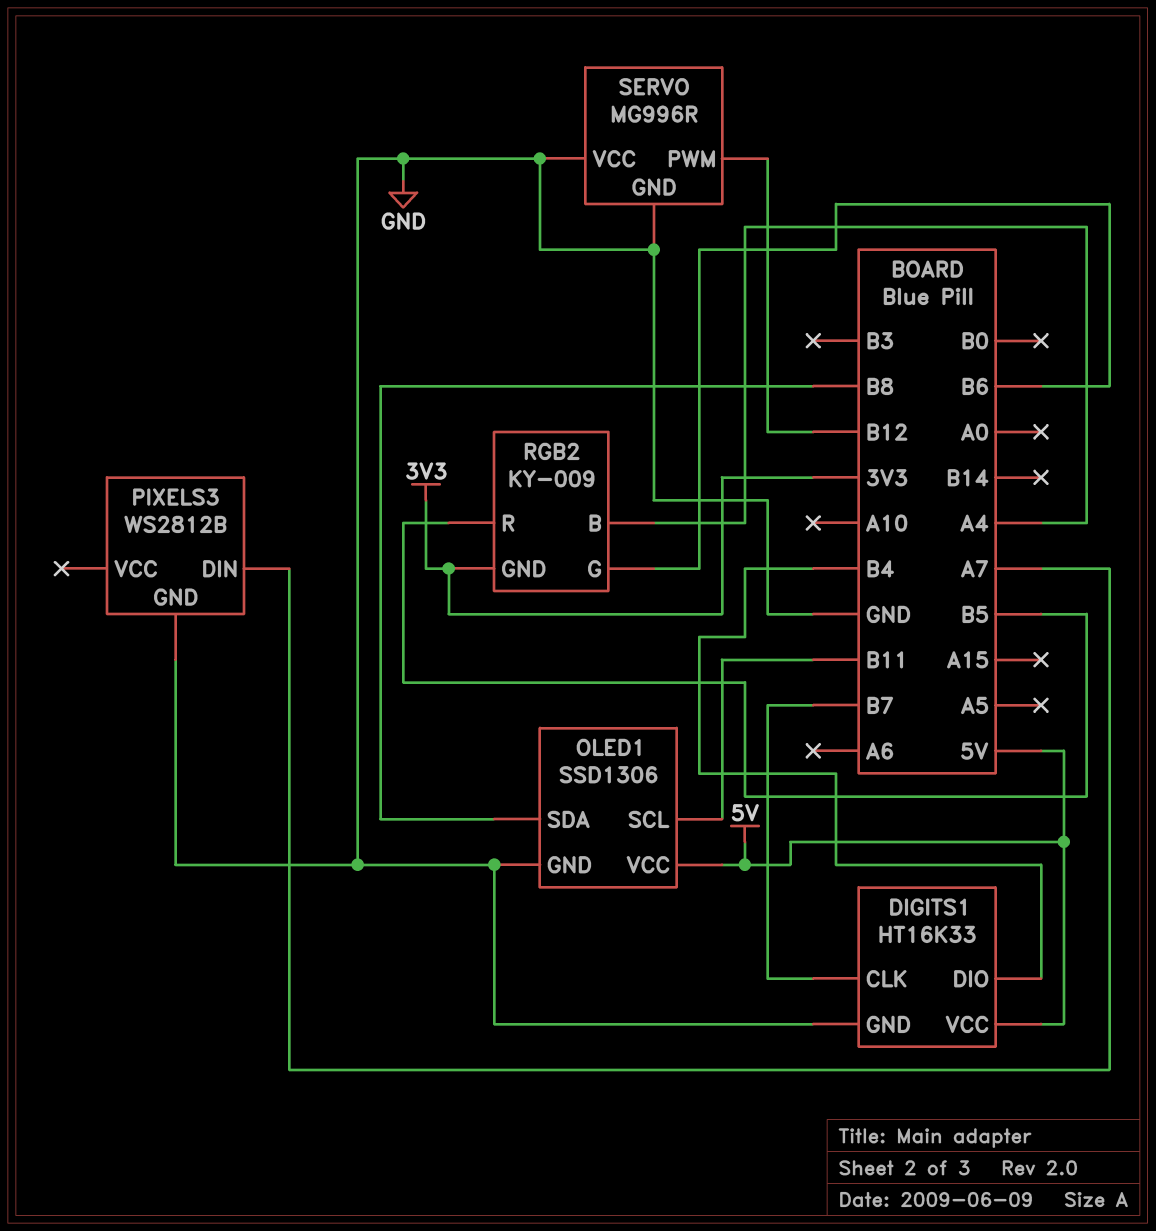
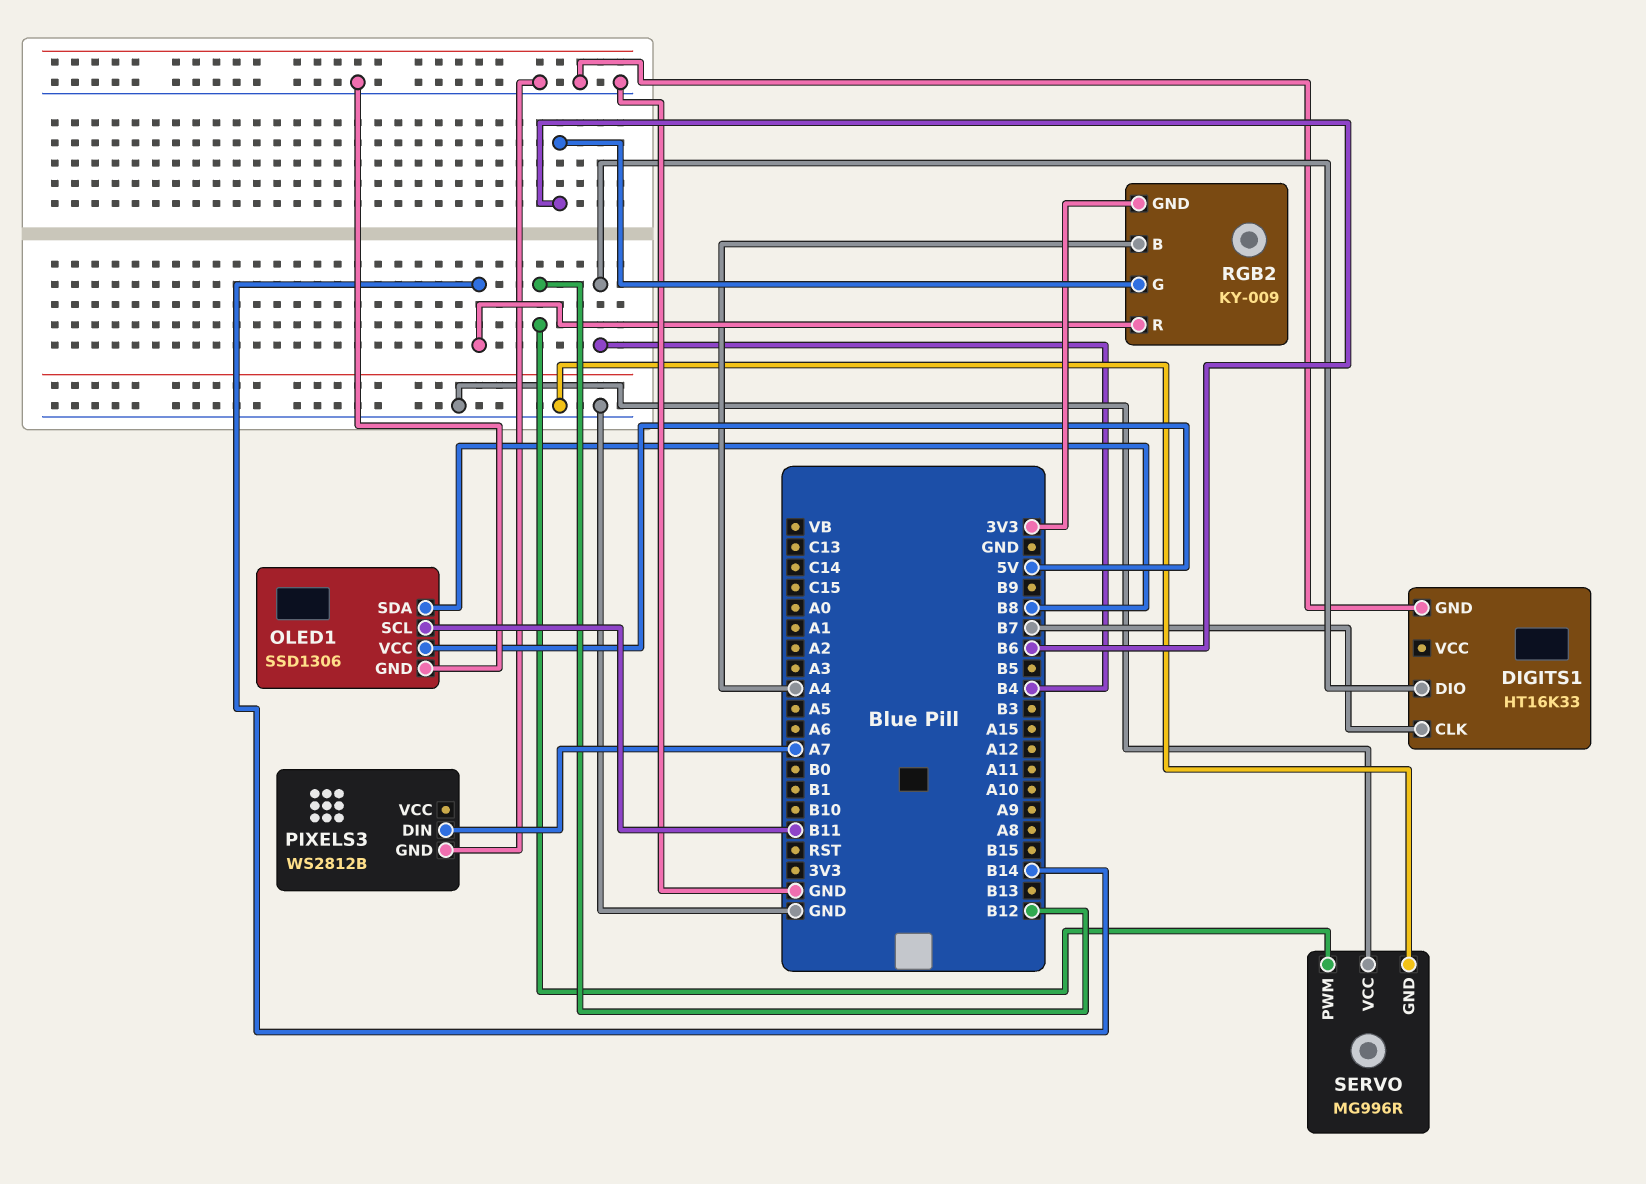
DIGITS1 pin VCC: 5V -> none
RGB2 pin R: B5 -> B14

